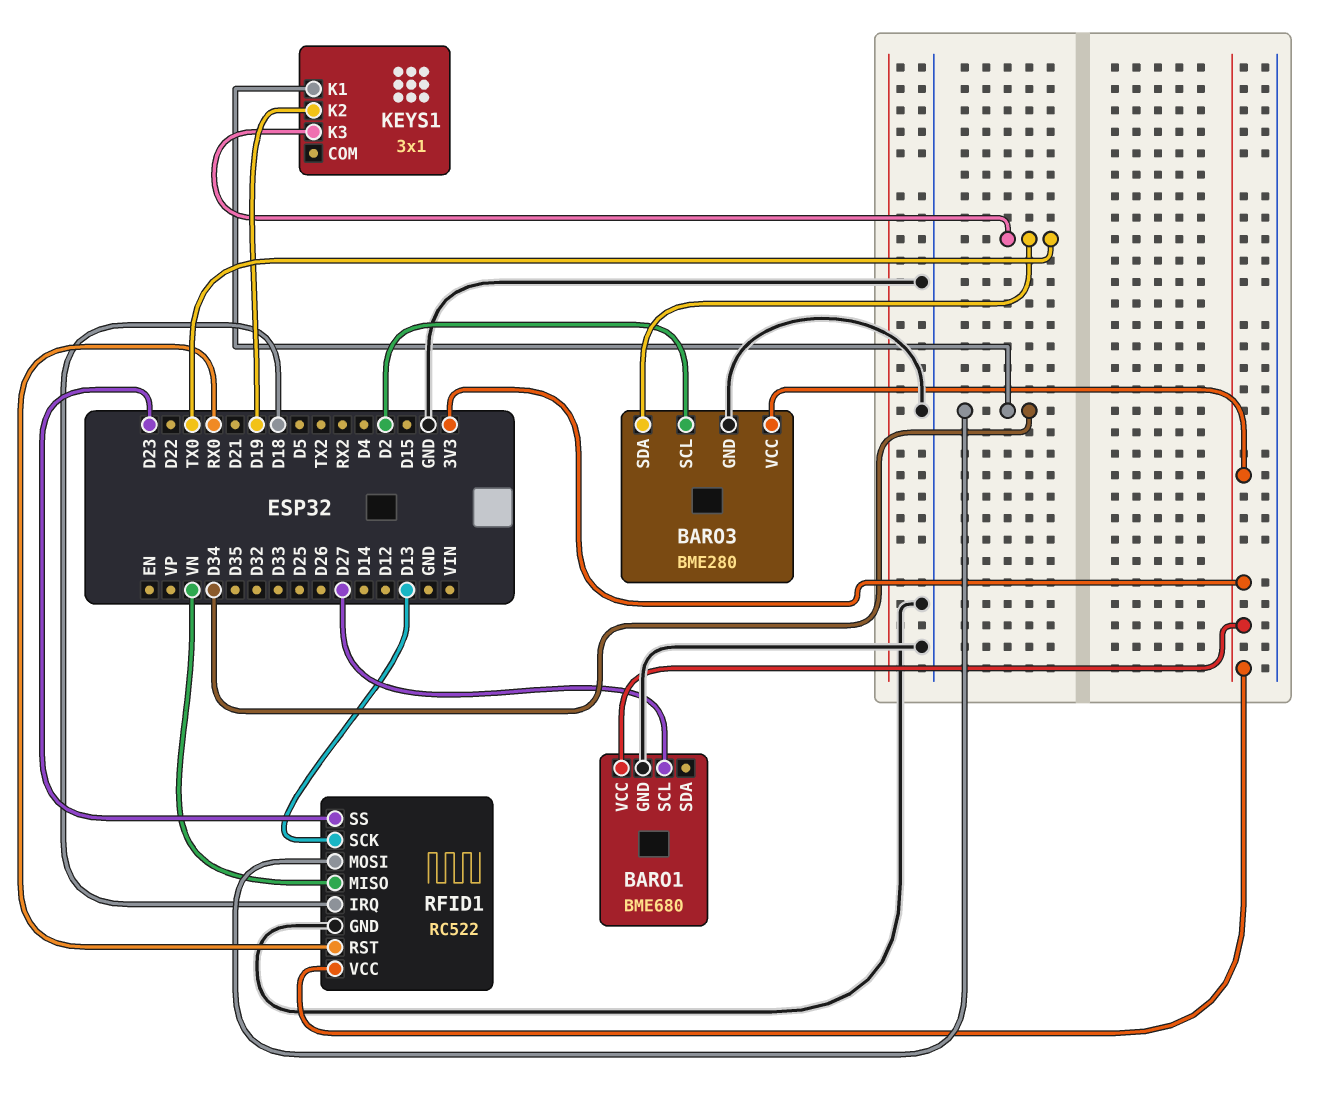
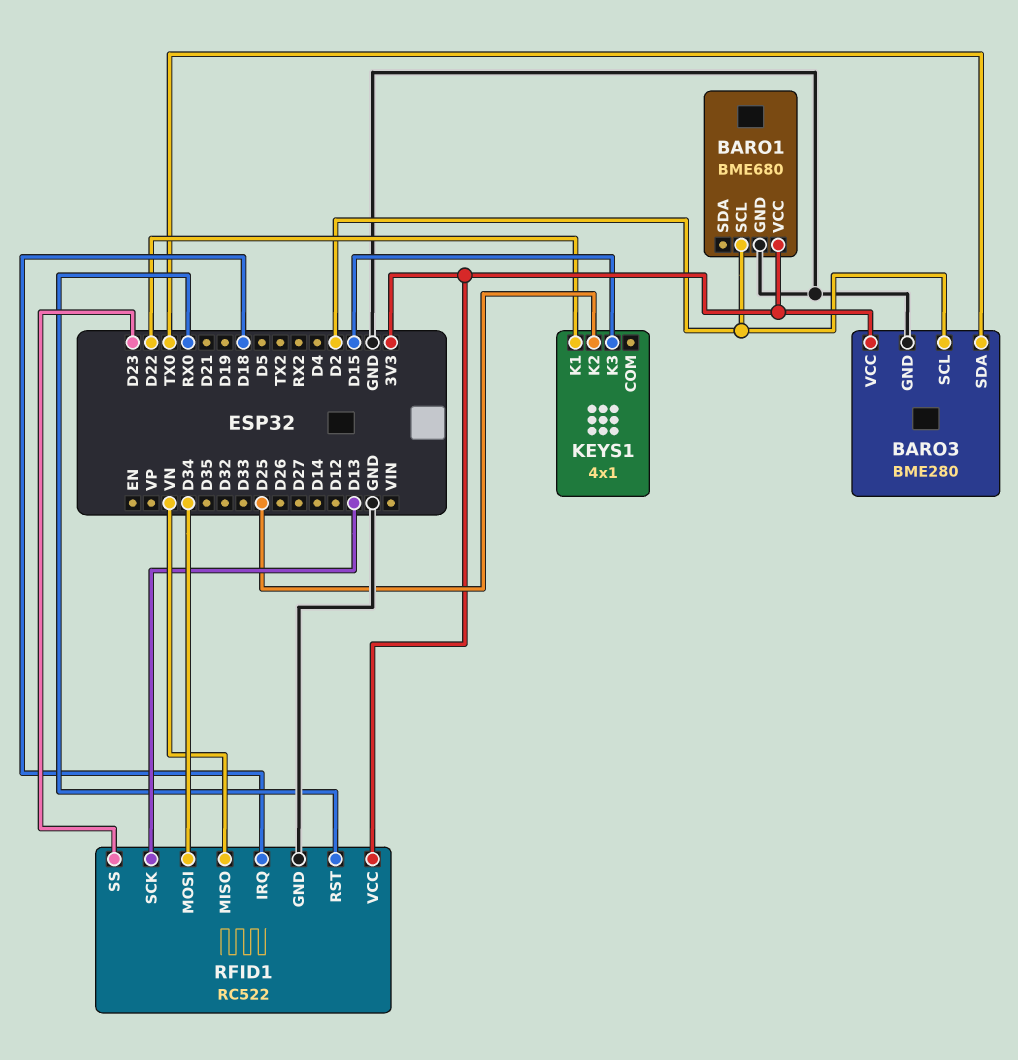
BARO1 pin SCL: D27 -> D2
KEYS1: 3x1 -> 4x1
KEYS1 pin K1: D34 -> D22
KEYS1 pin K2: D19 -> D25
KEYS1 pin K3: TX0 -> D15

